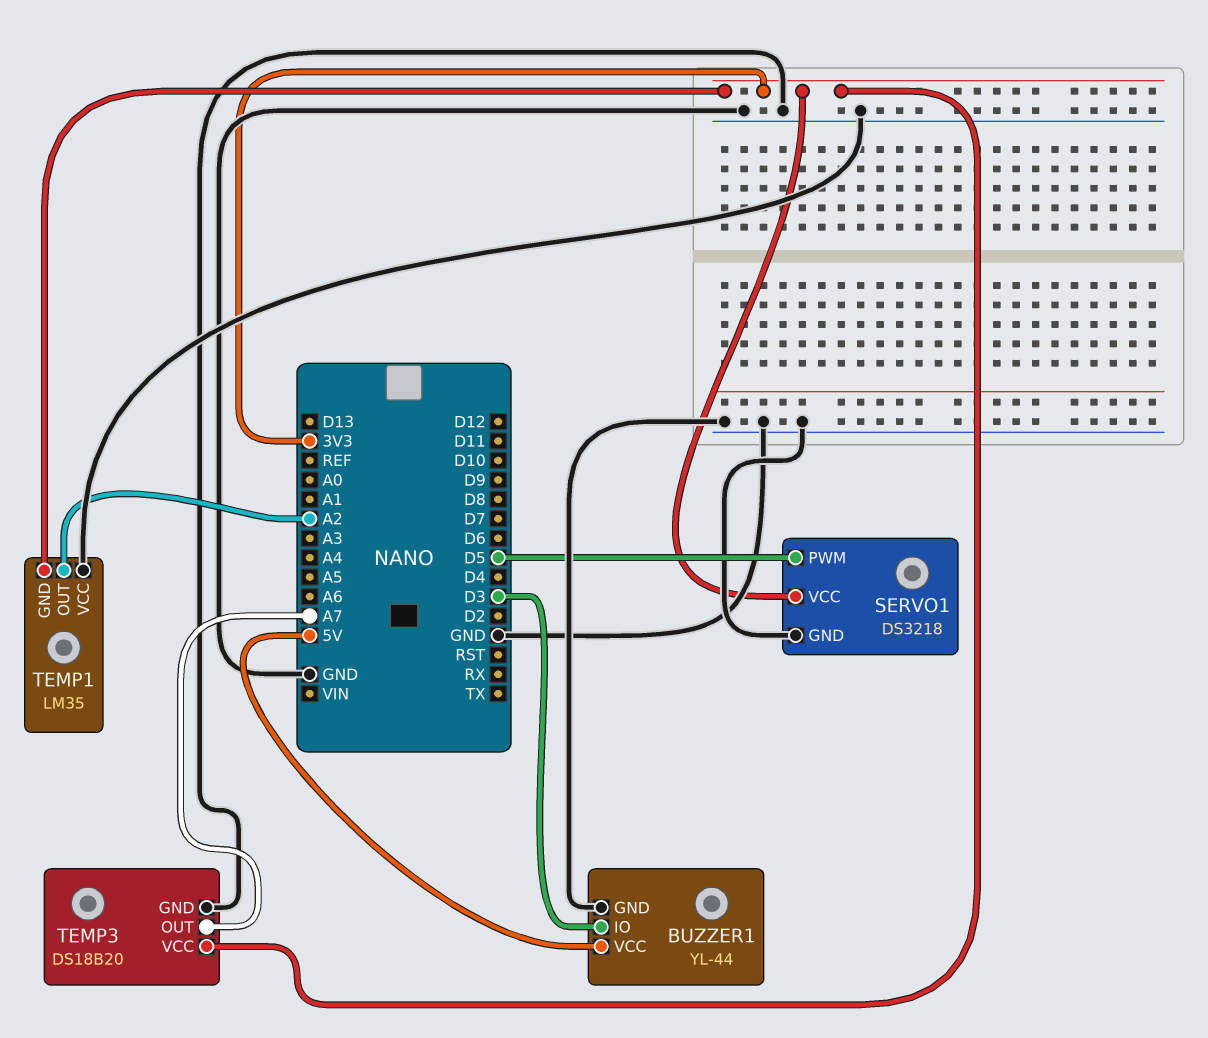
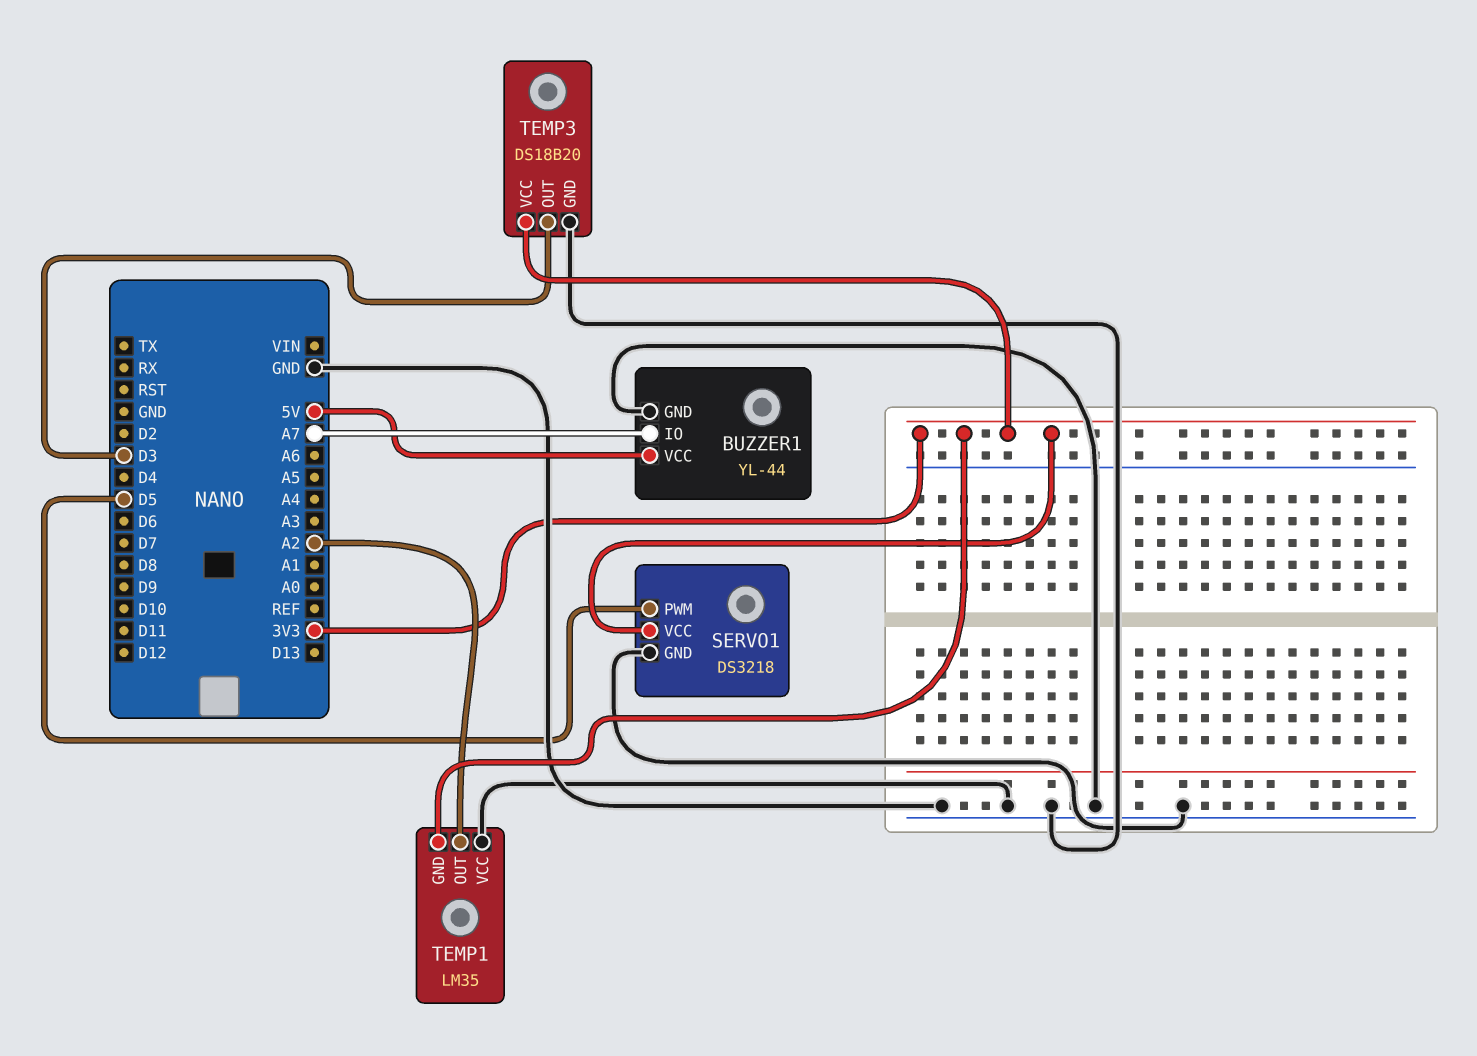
BUZZER1 pin IO: D3 -> A7
TEMP3 pin OUT: A7 -> D3

